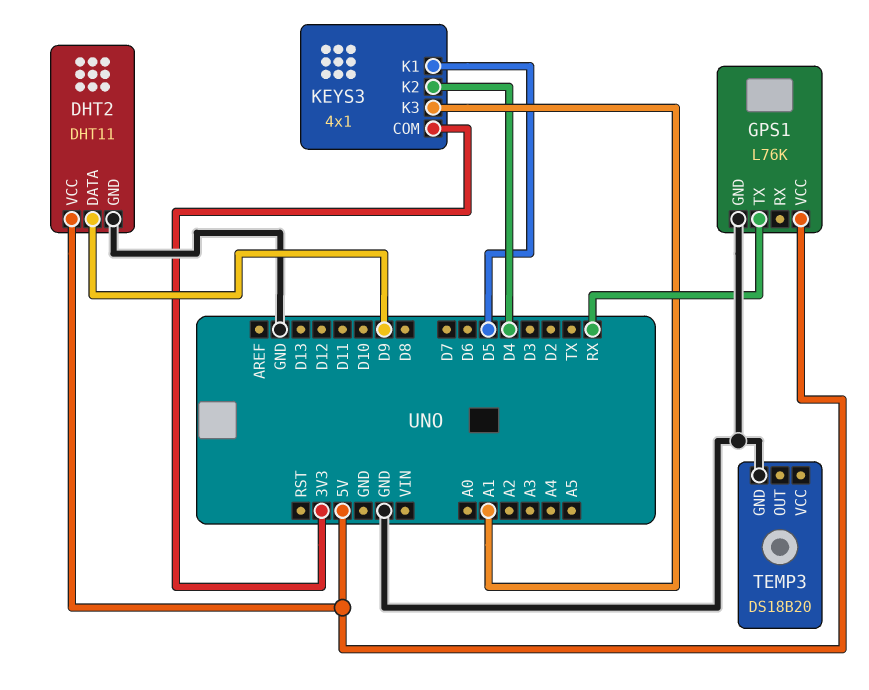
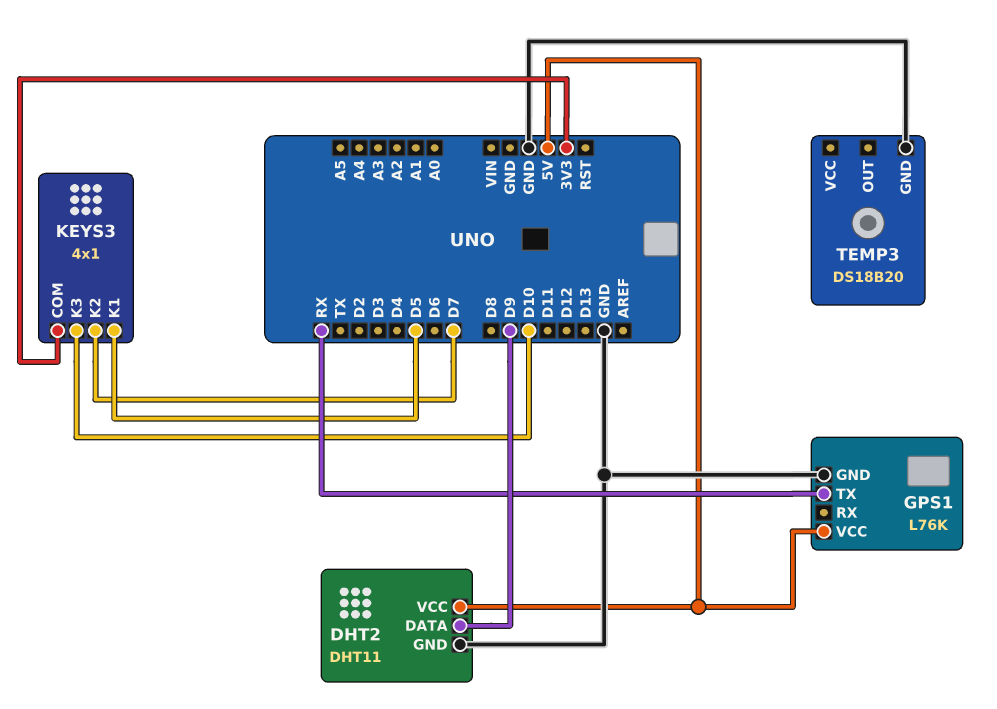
KEYS3 pin K2: D4 -> D7
KEYS3 pin K3: A1 -> D10

